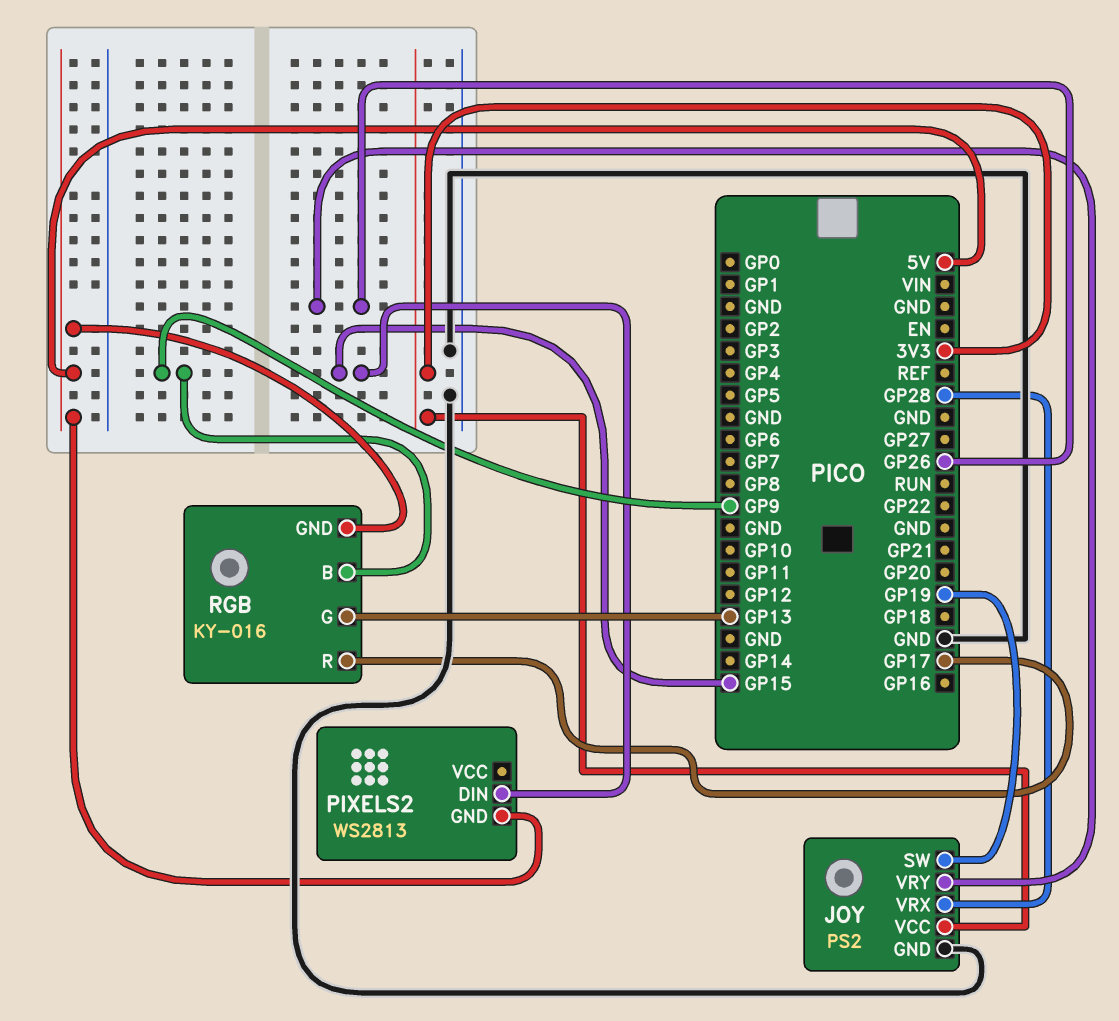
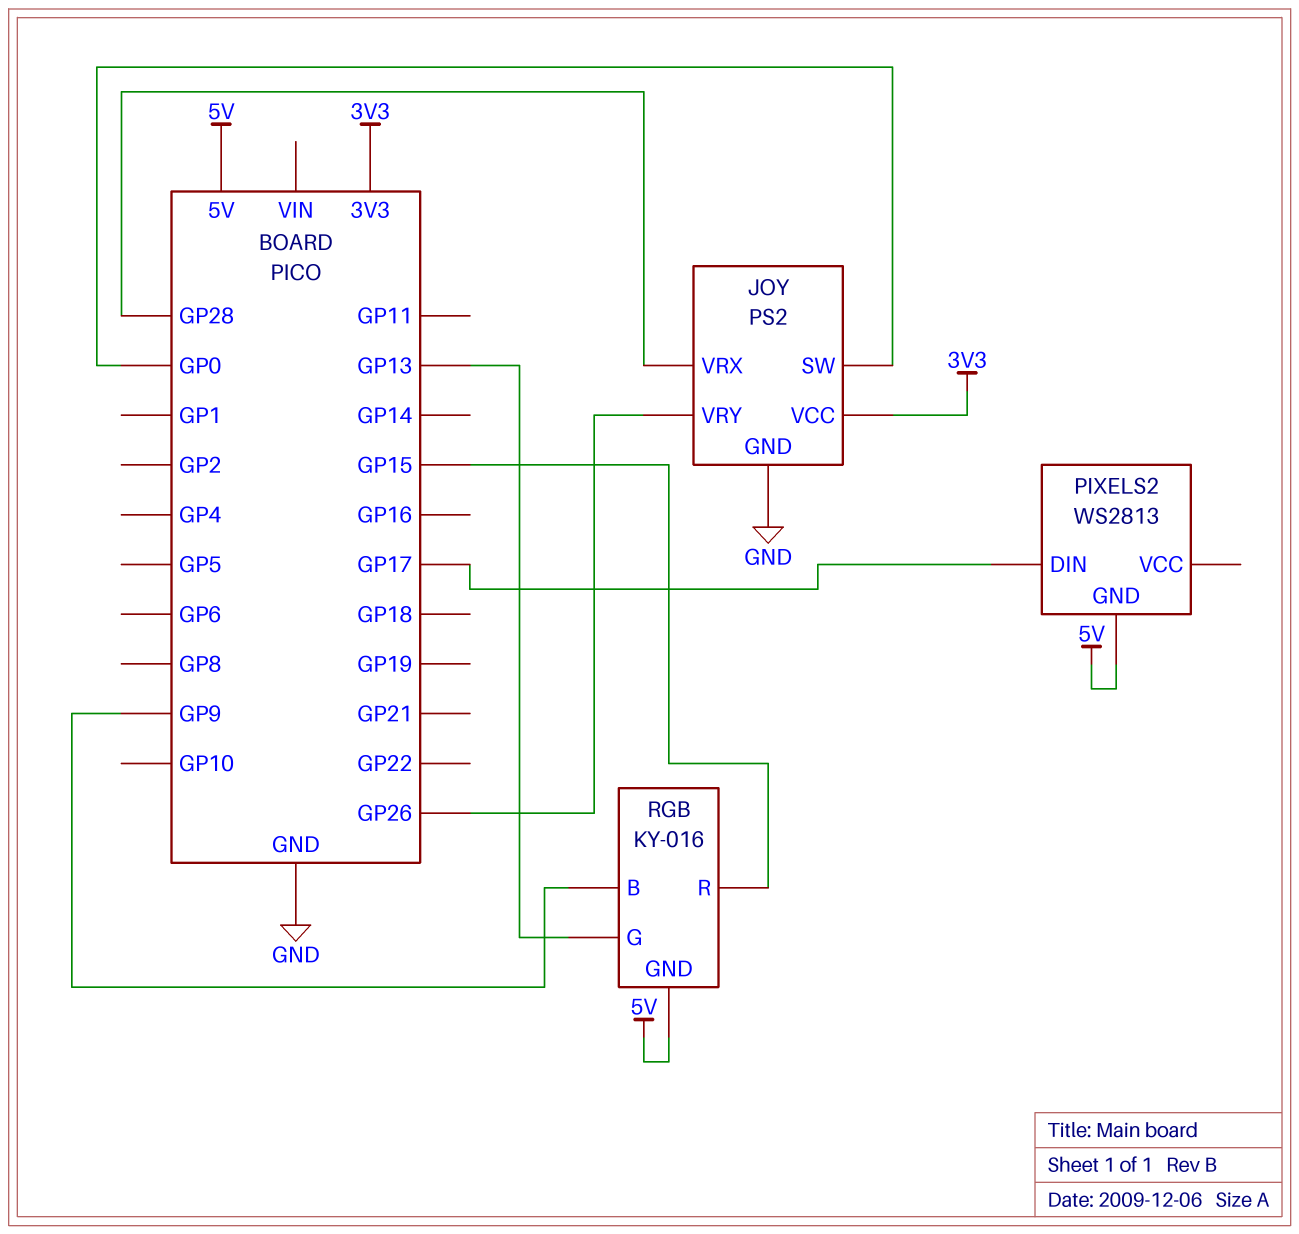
JOY pin SW: GP19 -> GP0
PIXELS2 pin DIN: GP15 -> GP17
RGB pin R: GP17 -> GP15

